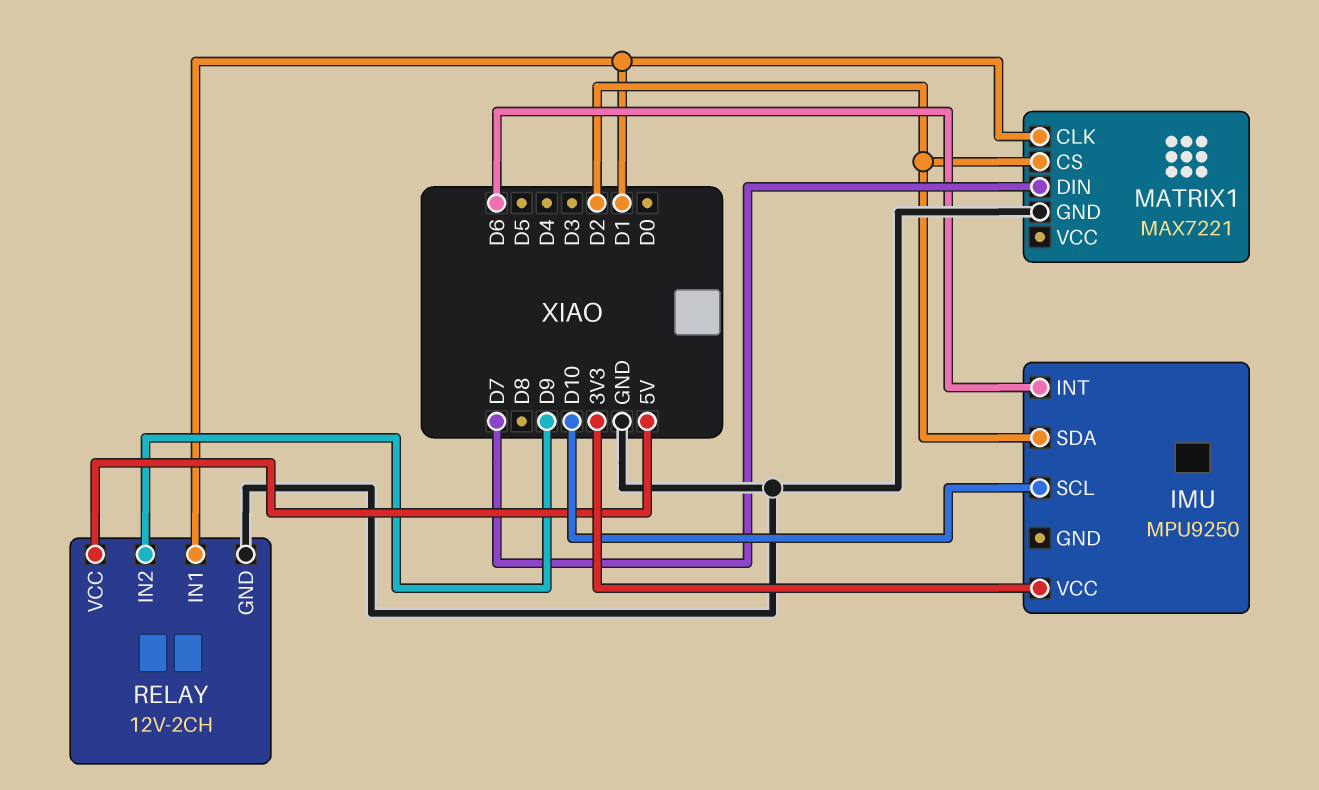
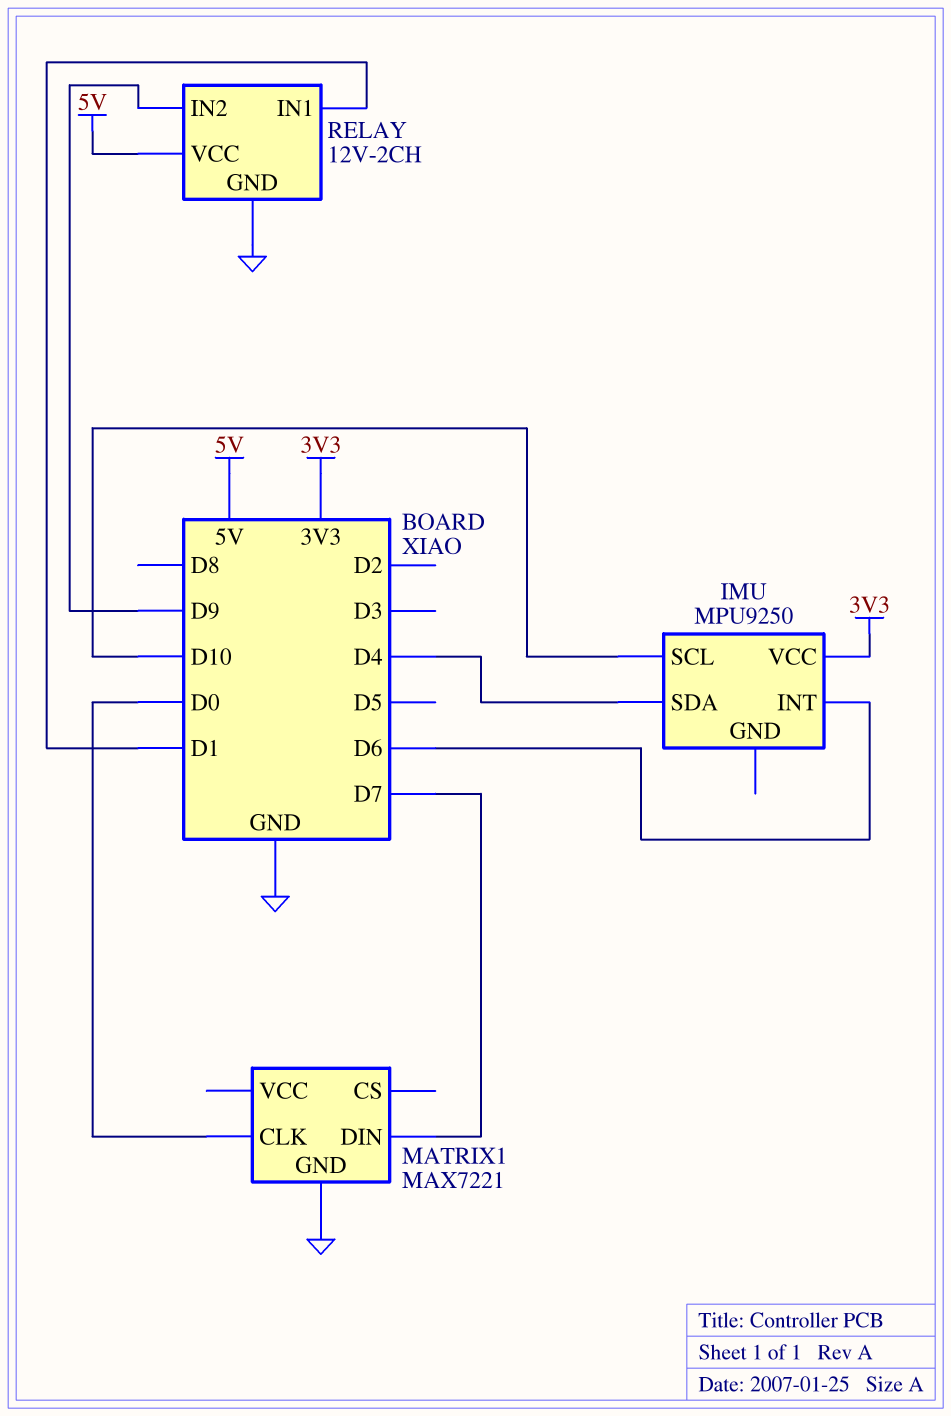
IMU pin SDA: D2 -> D4
MATRIX1 pin CLK: D1 -> D0
MATRIX1 pin CS: D2 -> none

